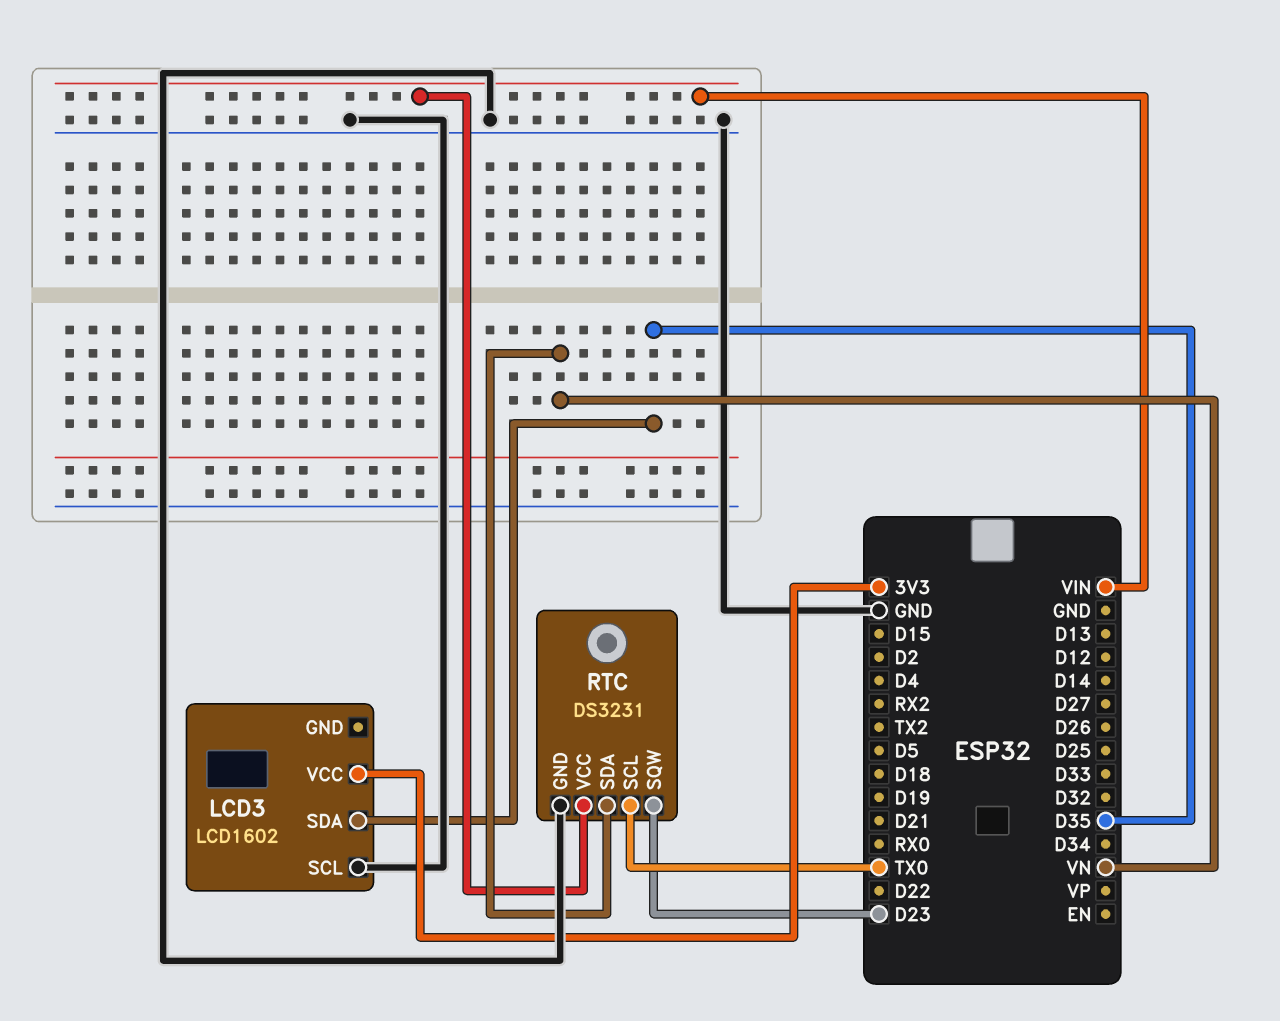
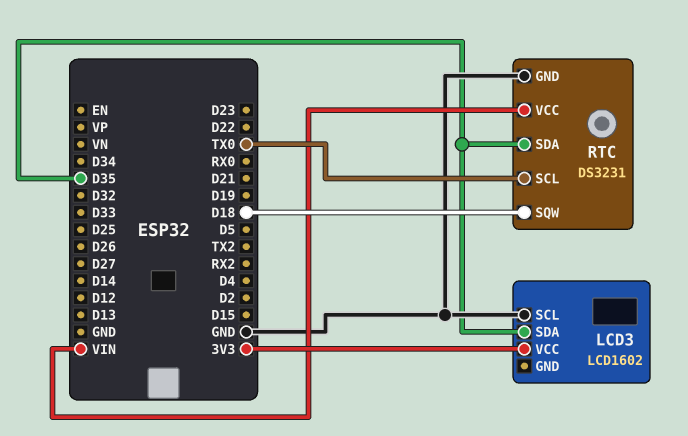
RTC pin SDA: VN -> D35
RTC pin SQW: D23 -> D18

